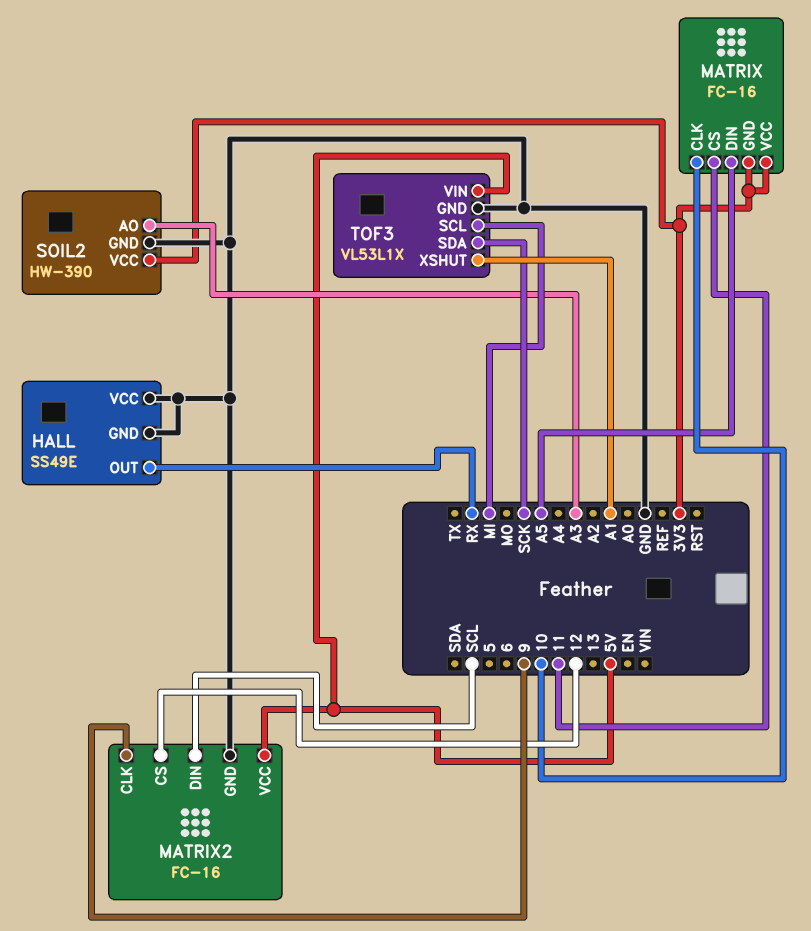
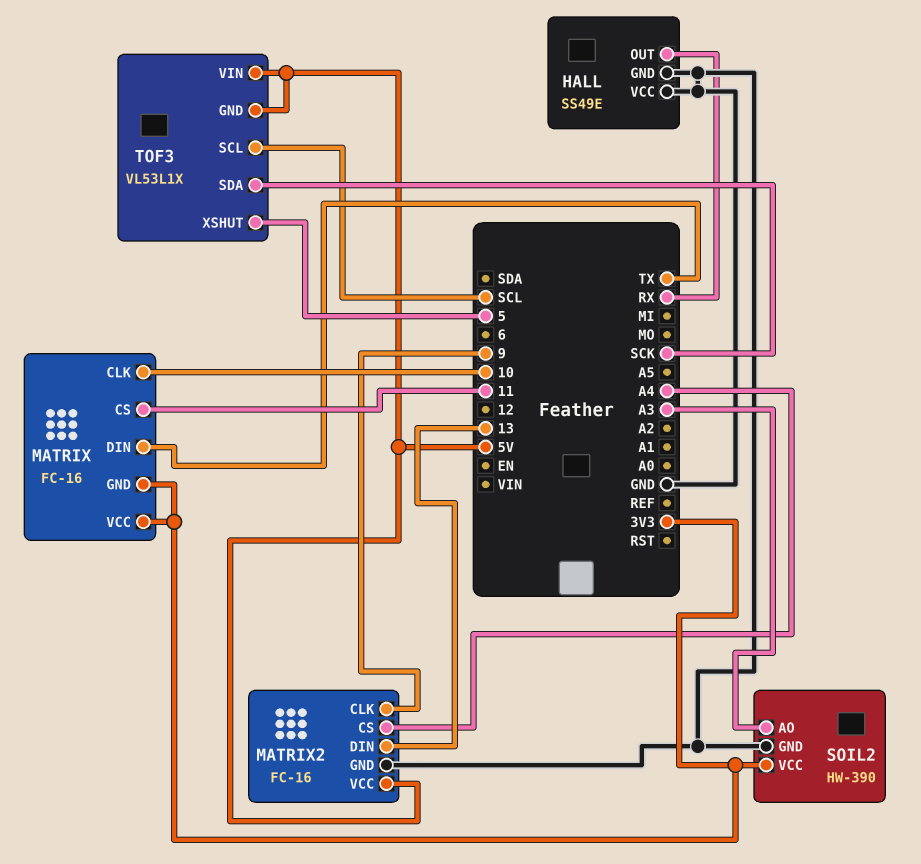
MATRIX pin DIN: A5 -> TX
MATRIX2 pin CS: 12 -> A4
MATRIX2 pin DIN: SCL -> 13
TOF3 pin GND: GND -> 5V
TOF3 pin SCL: MI -> SCL
TOF3 pin XSHUT: A1 -> 5

